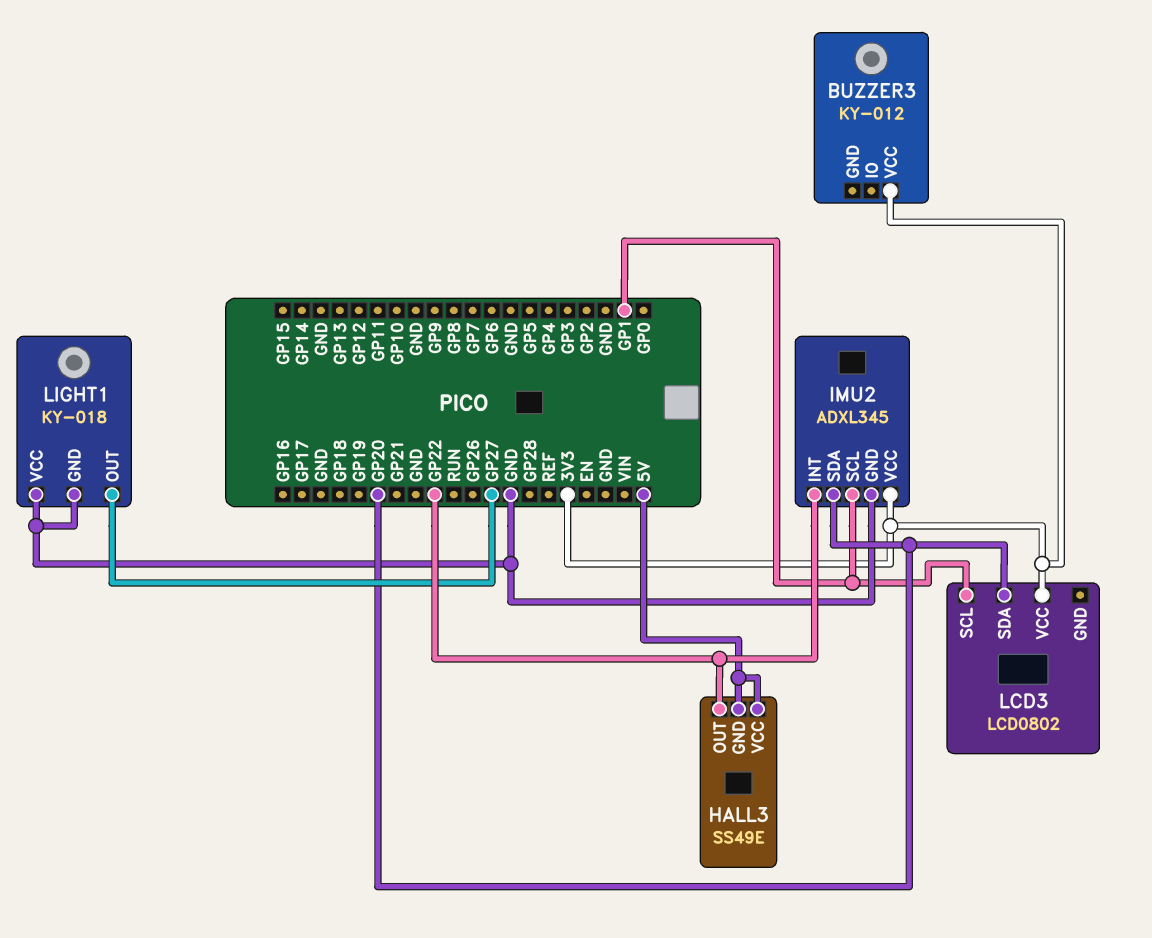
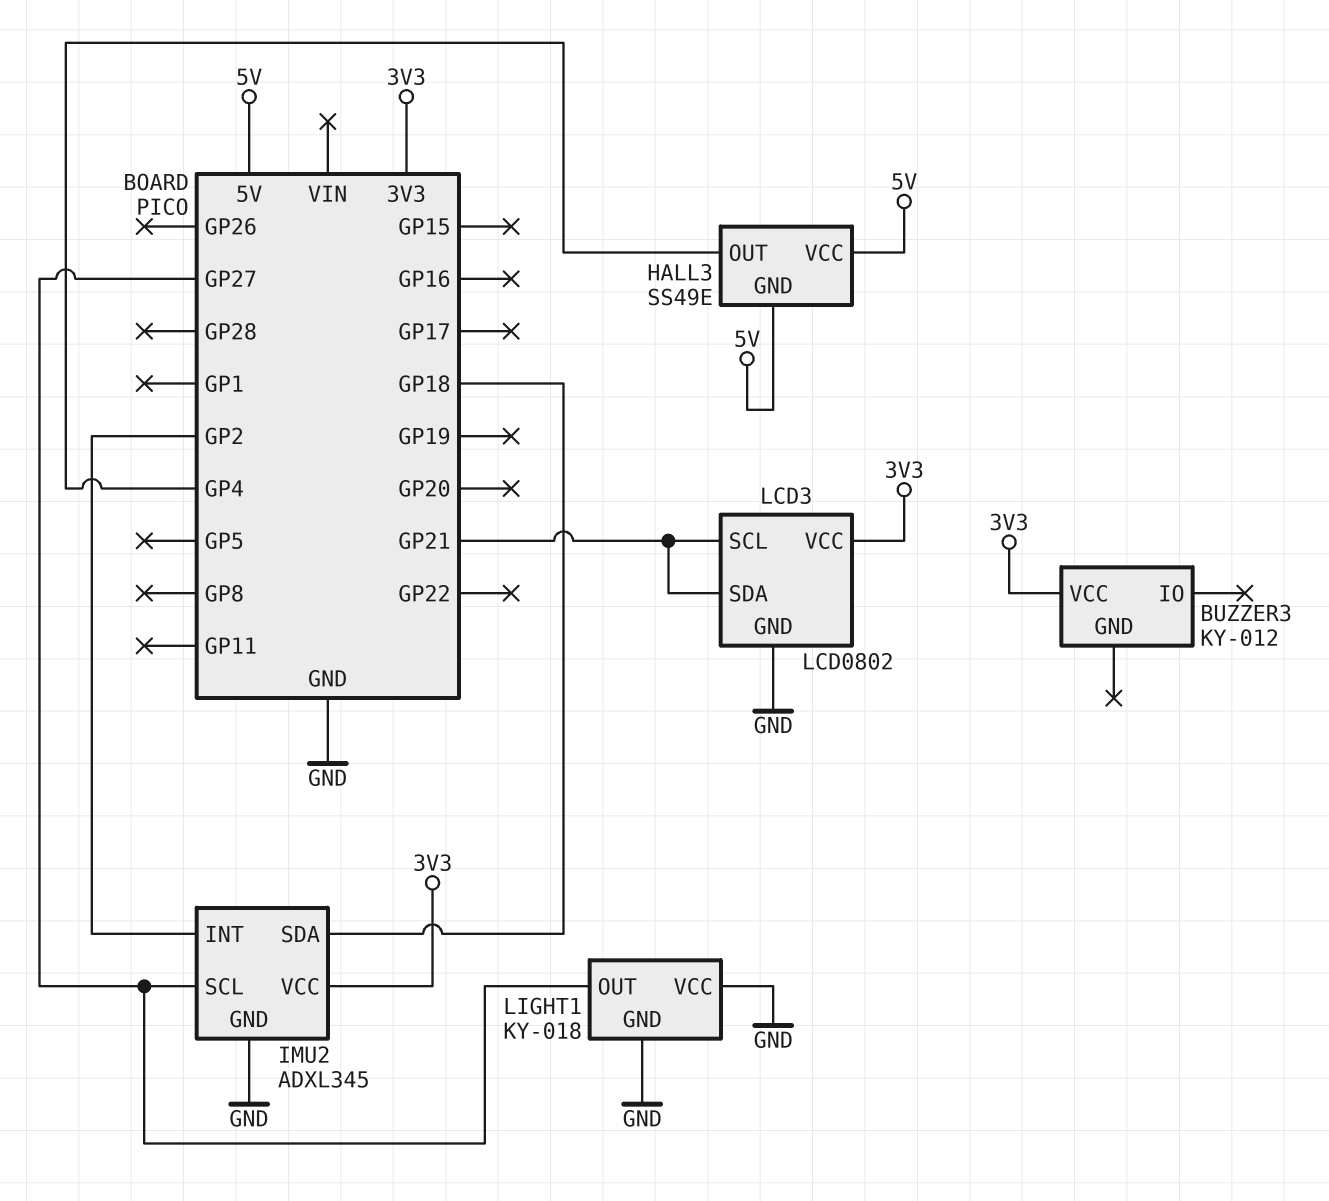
HALL3 pin OUT: GP22 -> GP4
IMU2 pin INT: GP22 -> GP2
IMU2 pin SCL: GP1 -> GP27
IMU2 pin SDA: GP20 -> GP18
LCD3 pin GND: none -> GND
LCD3 pin SCL: GP1 -> GP21
LCD3 pin SDA: GP20 -> GP21

